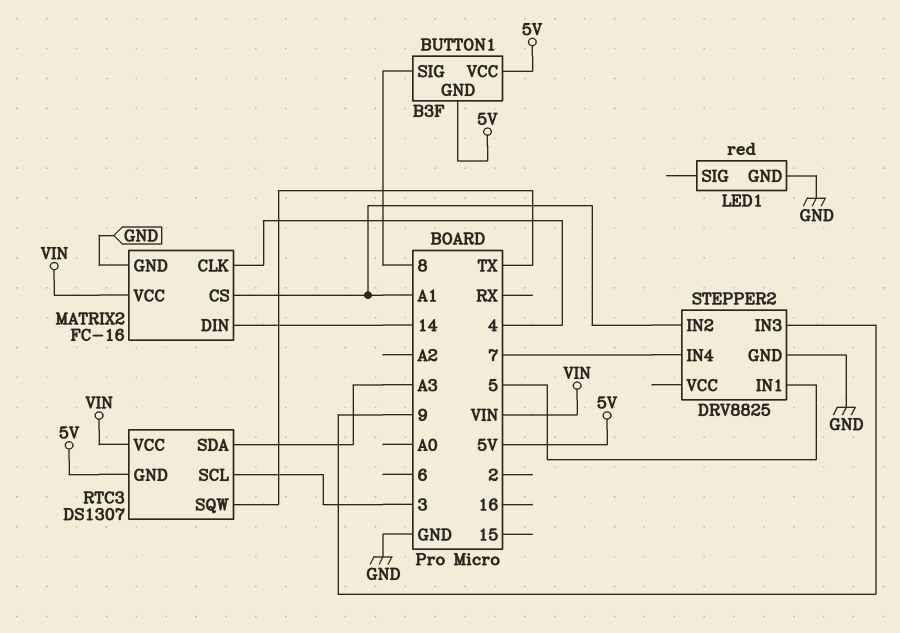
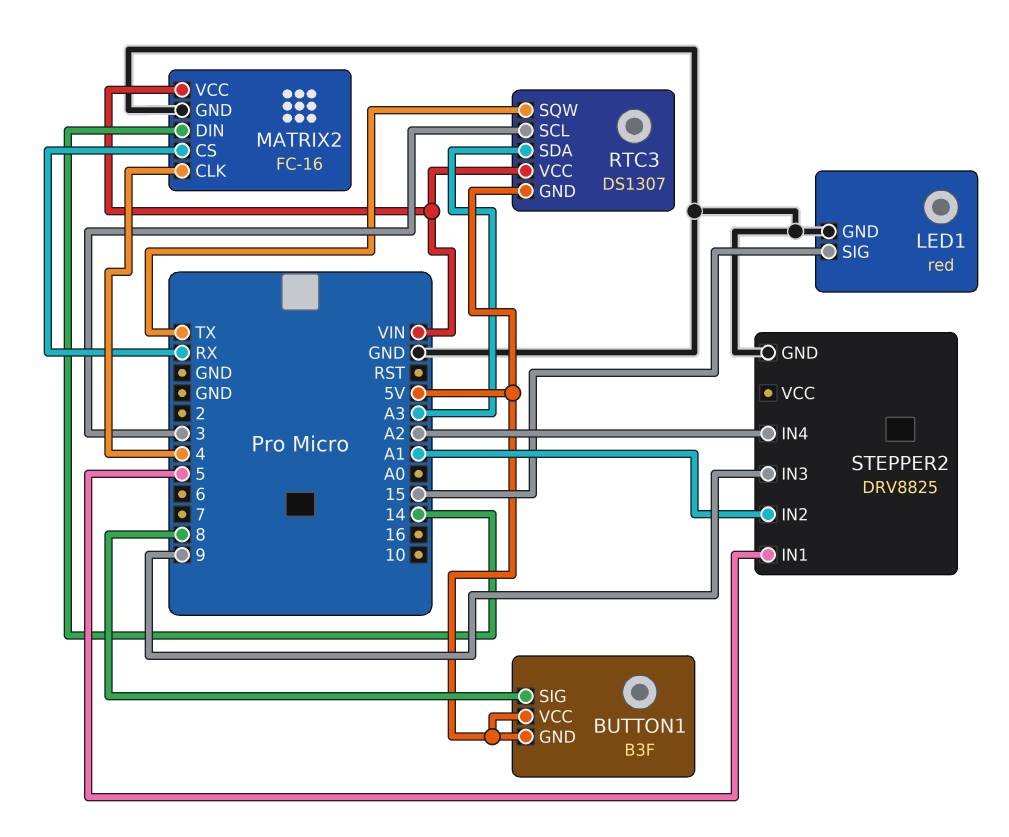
LED1 pin SIG: none -> 15
MATRIX2 pin CS: A1 -> RX
STEPPER2 pin IN4: 7 -> A2

